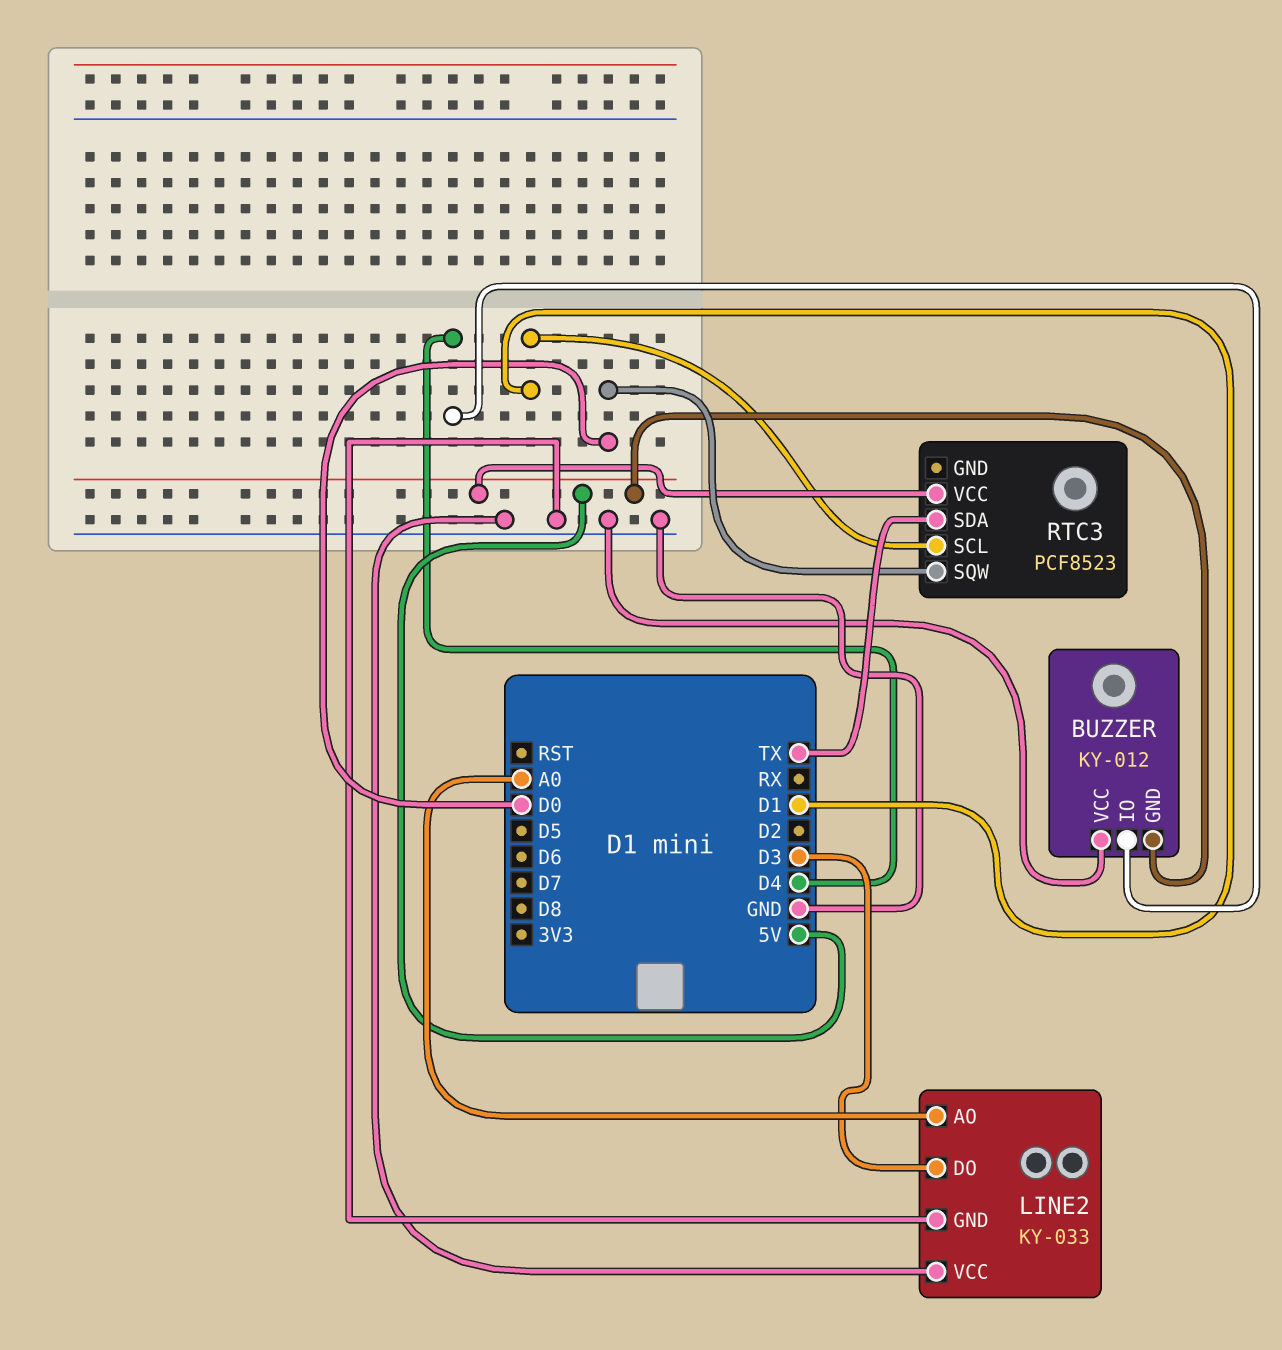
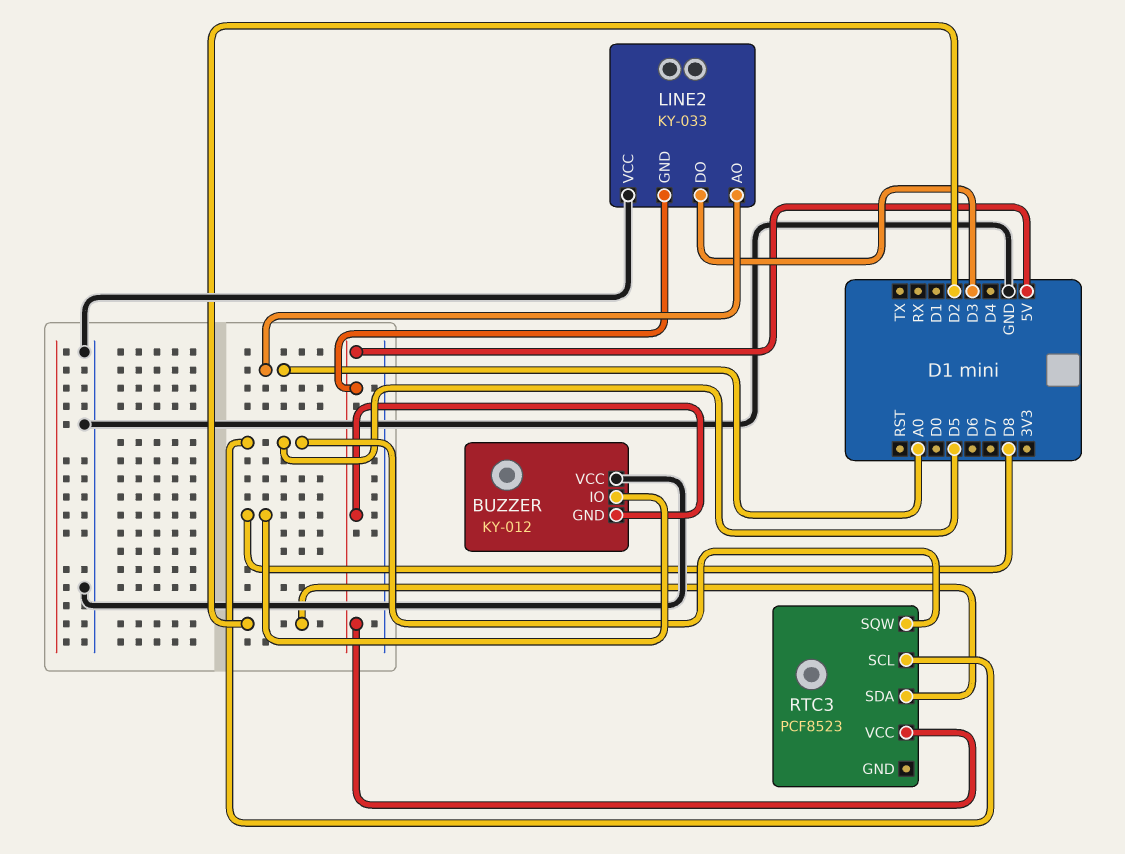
BUZZER pin IO: D4 -> D8
LINE2 pin GND: GND -> 5V
RTC3 pin SCL: D1 -> D5
RTC3 pin SDA: TX -> D2
RTC3 pin SQW: D0 -> D5

